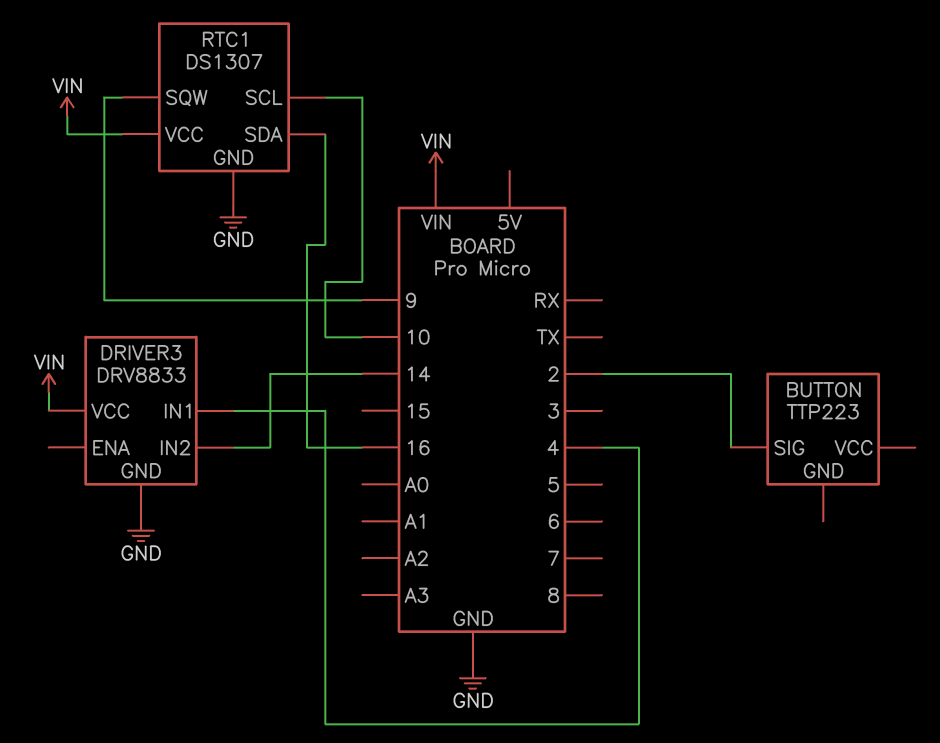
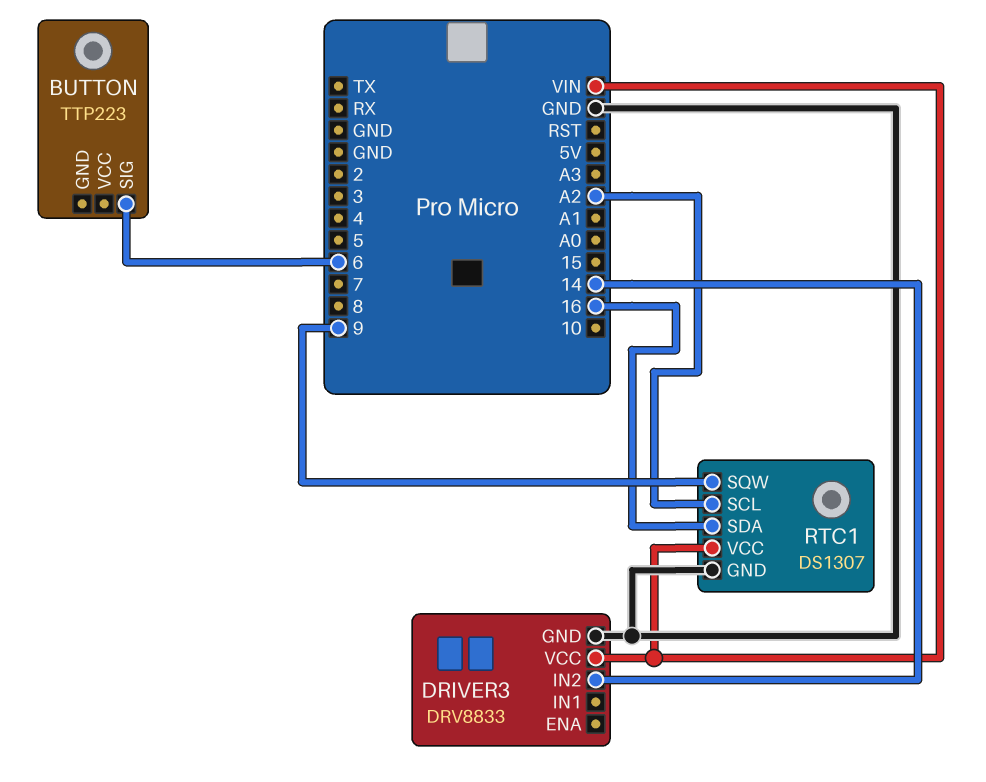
BUTTON pin SIG: 2 -> 6
DRIVER3 pin IN1: 4 -> none
RTC1 pin SCL: 10 -> A2

